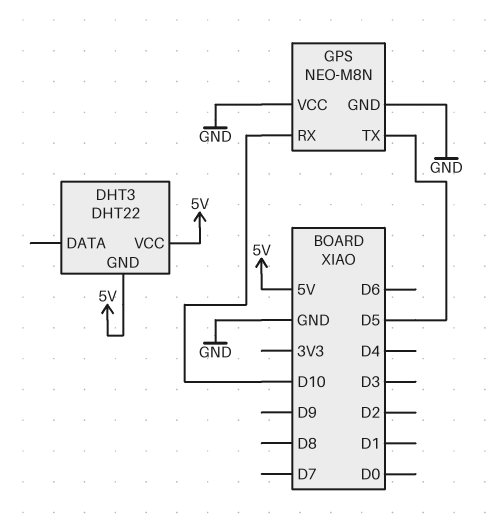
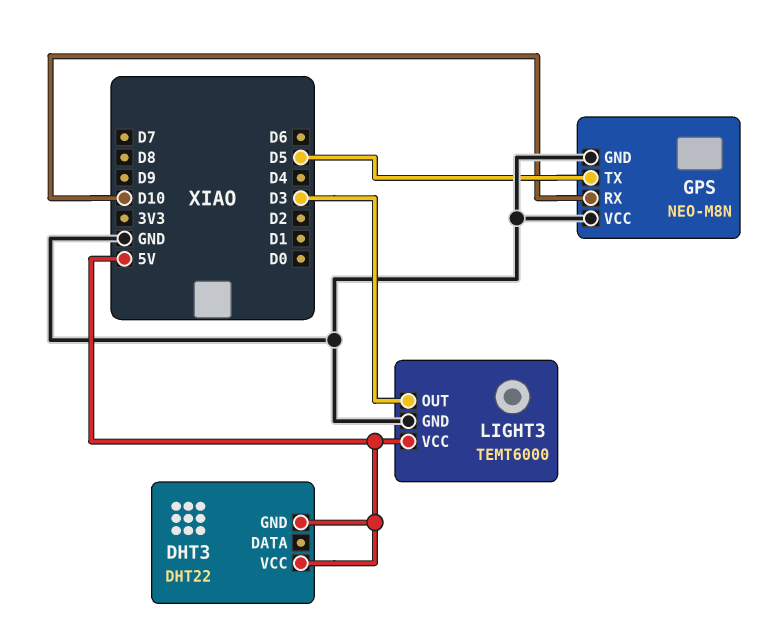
LIGHT3: none -> TEMT6000
LIGHT3 pin GND: none -> GND
LIGHT3 pin OUT: none -> D3
LIGHT3 pin VCC: none -> 5V

